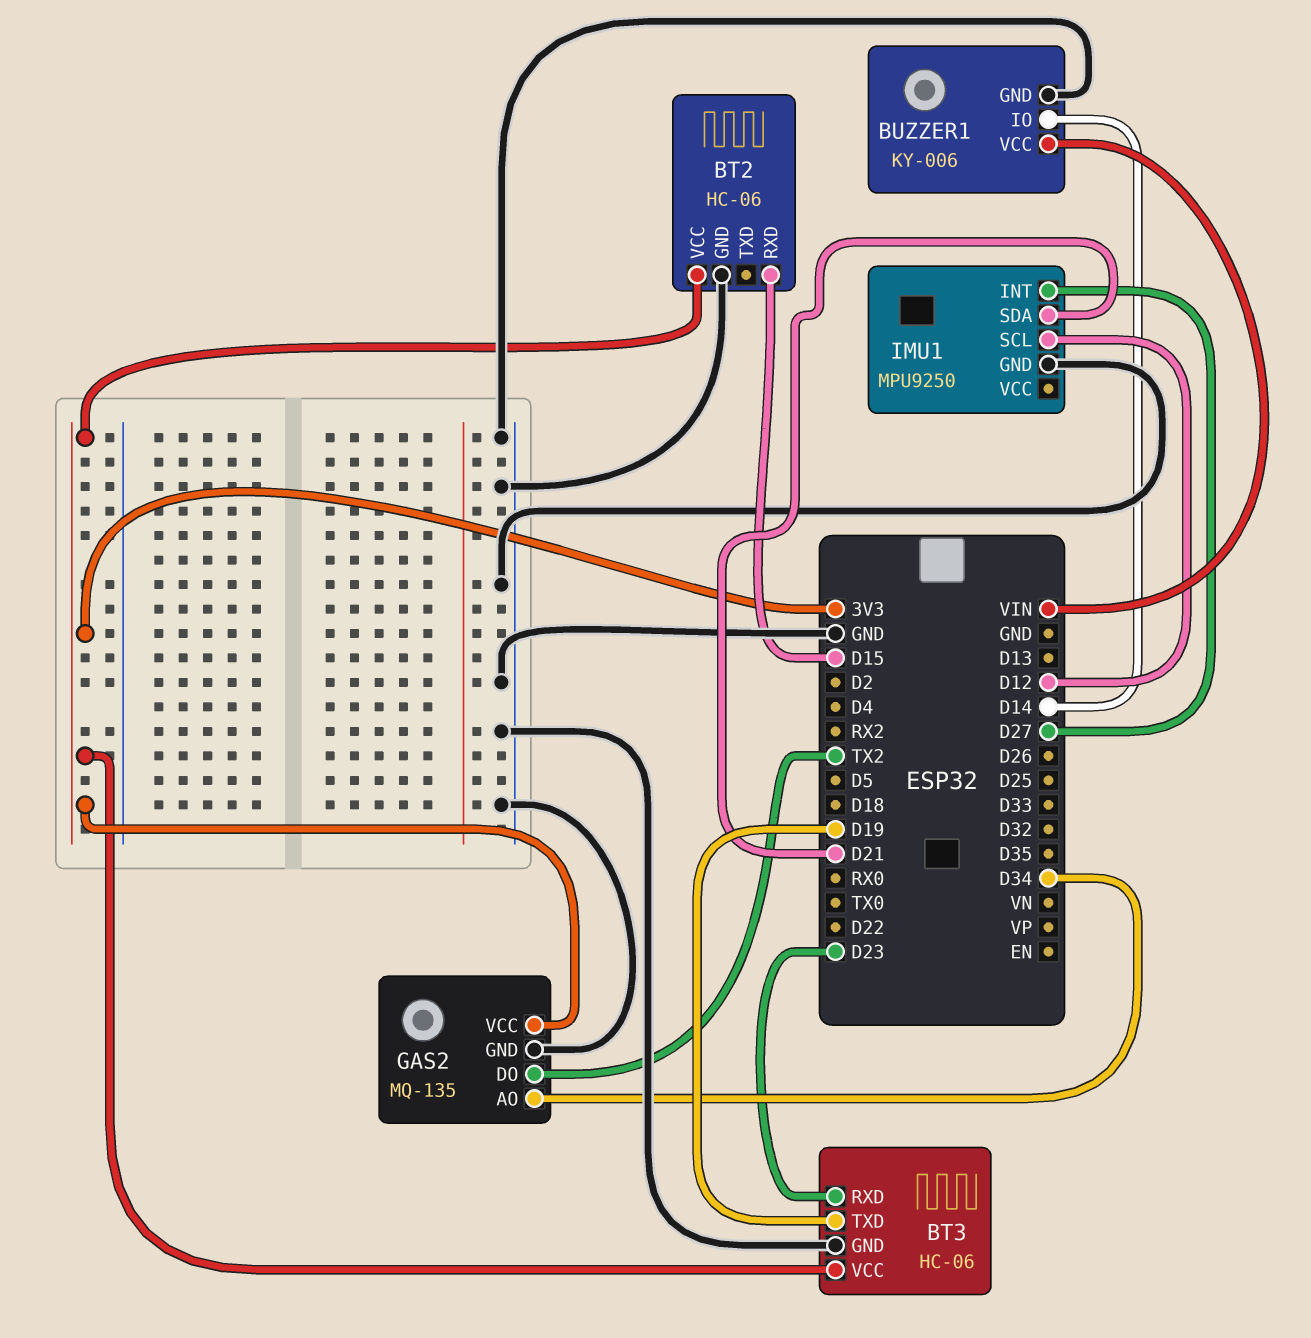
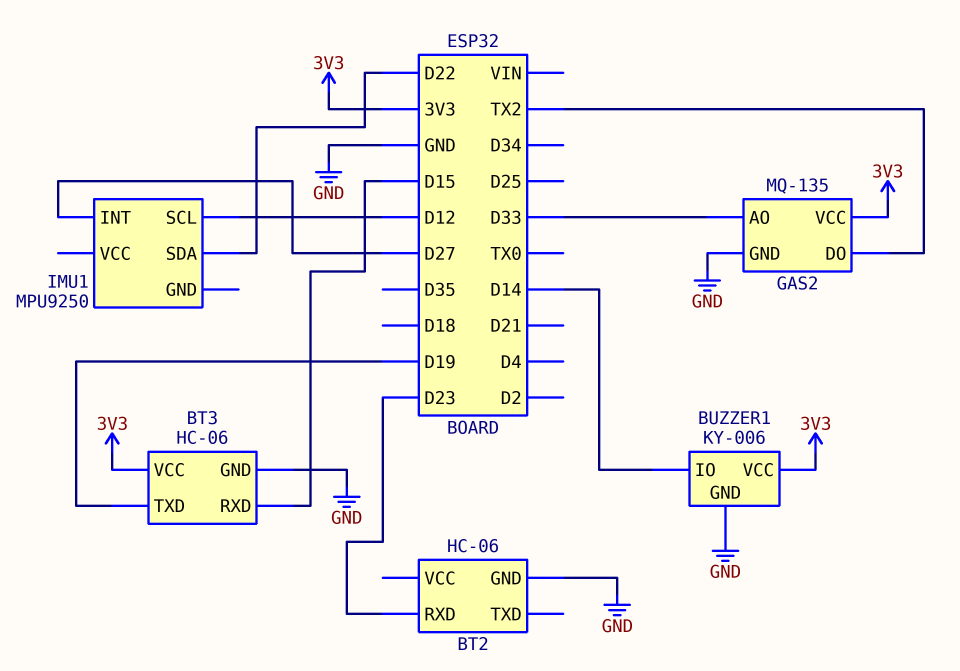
BT2 pin RXD: D15 -> D23
BT2 pin VCC: 3V3 -> none
BT3 pin RXD: D23 -> D15
BUZZER1 pin VCC: VIN -> 3V3
GAS2 pin AO: D34 -> D33
IMU1 pin GND: GND -> none
IMU1 pin SDA: D21 -> D22

